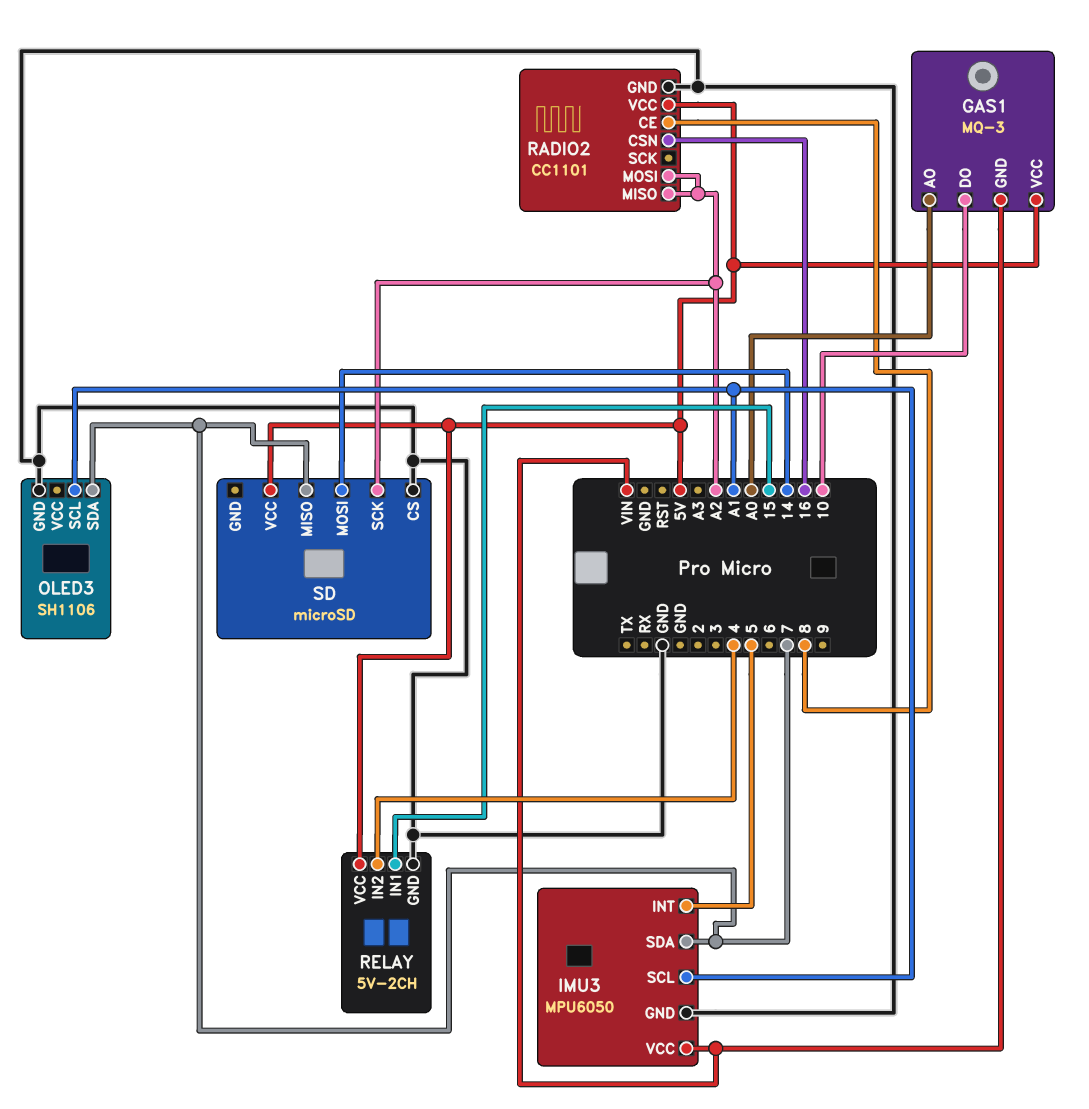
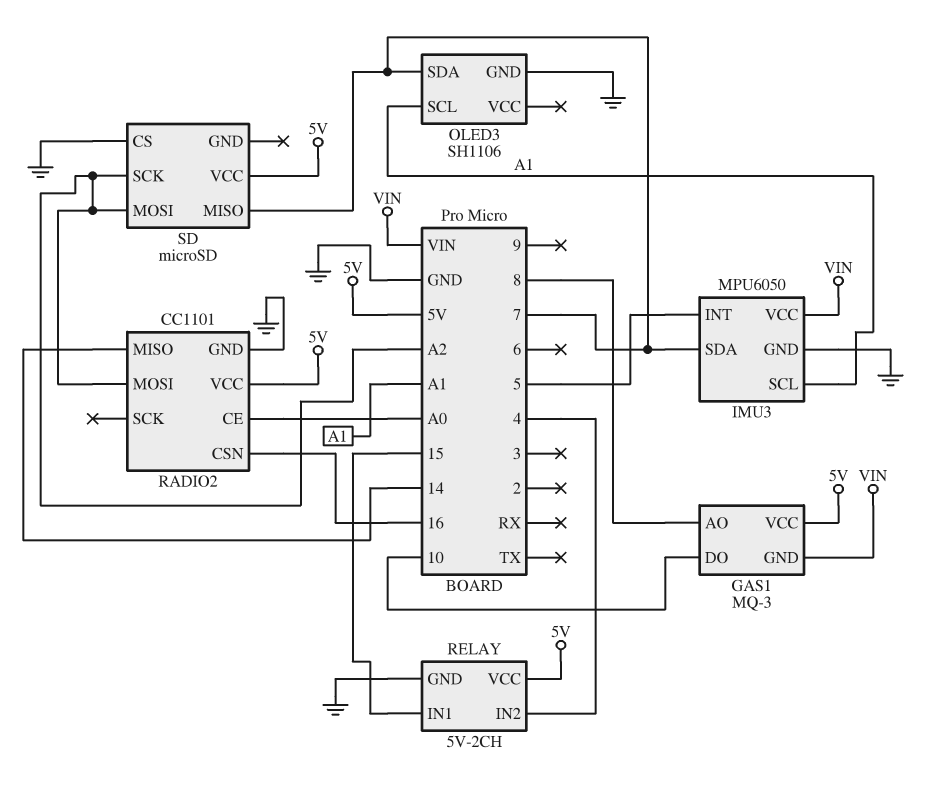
GAS1 pin AO: A0 -> 8
RADIO2 pin CE: 8 -> A0
RADIO2 pin MISO: A2 -> 14
SD pin MOSI: 14 -> A2

